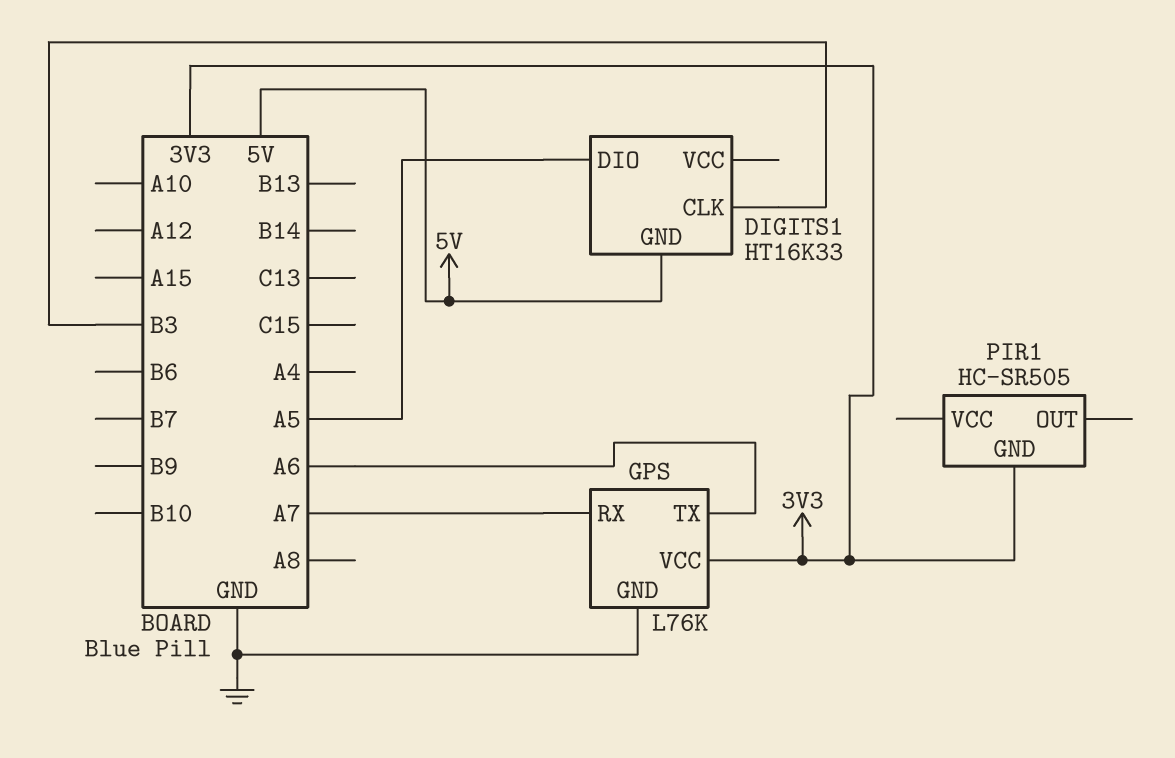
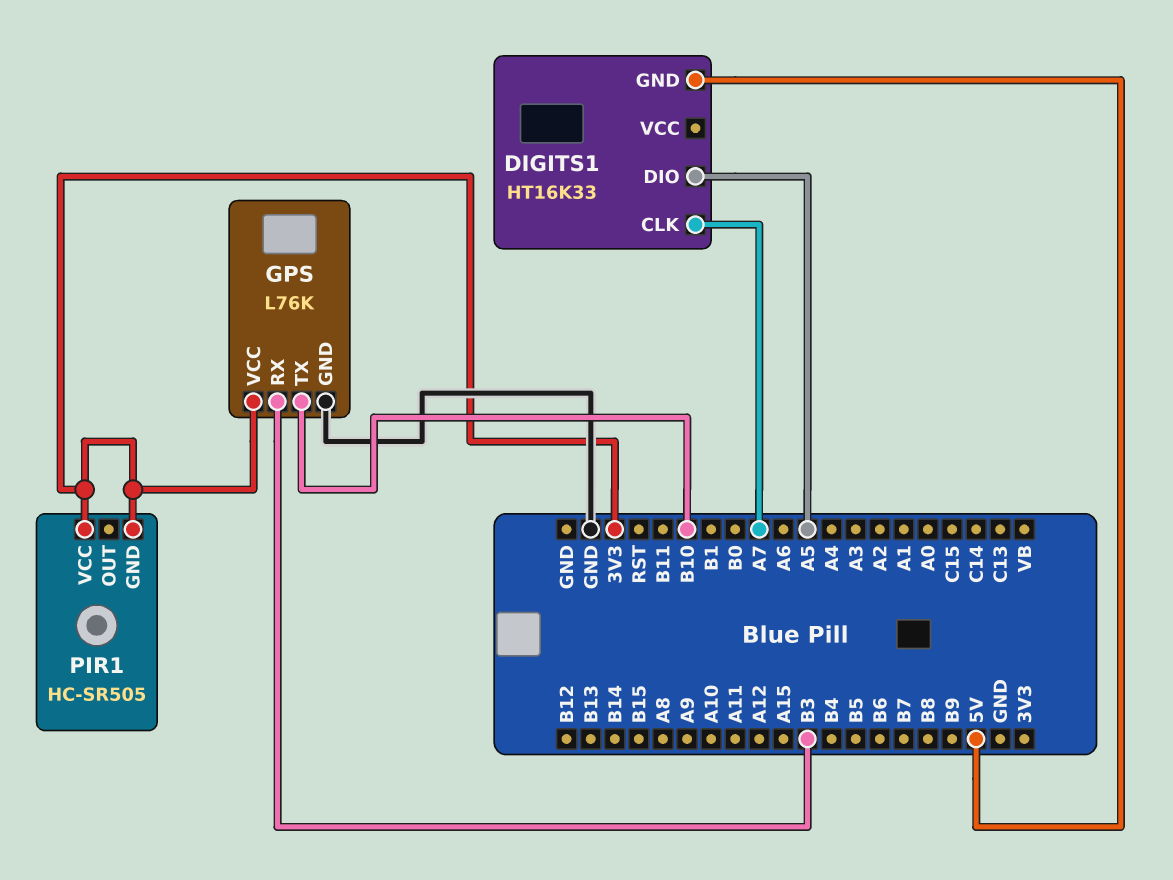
DIGITS1 pin CLK: B3 -> A7
GPS pin RX: A7 -> B3
GPS pin TX: A6 -> B10
PIR1 pin VCC: none -> 3V3

